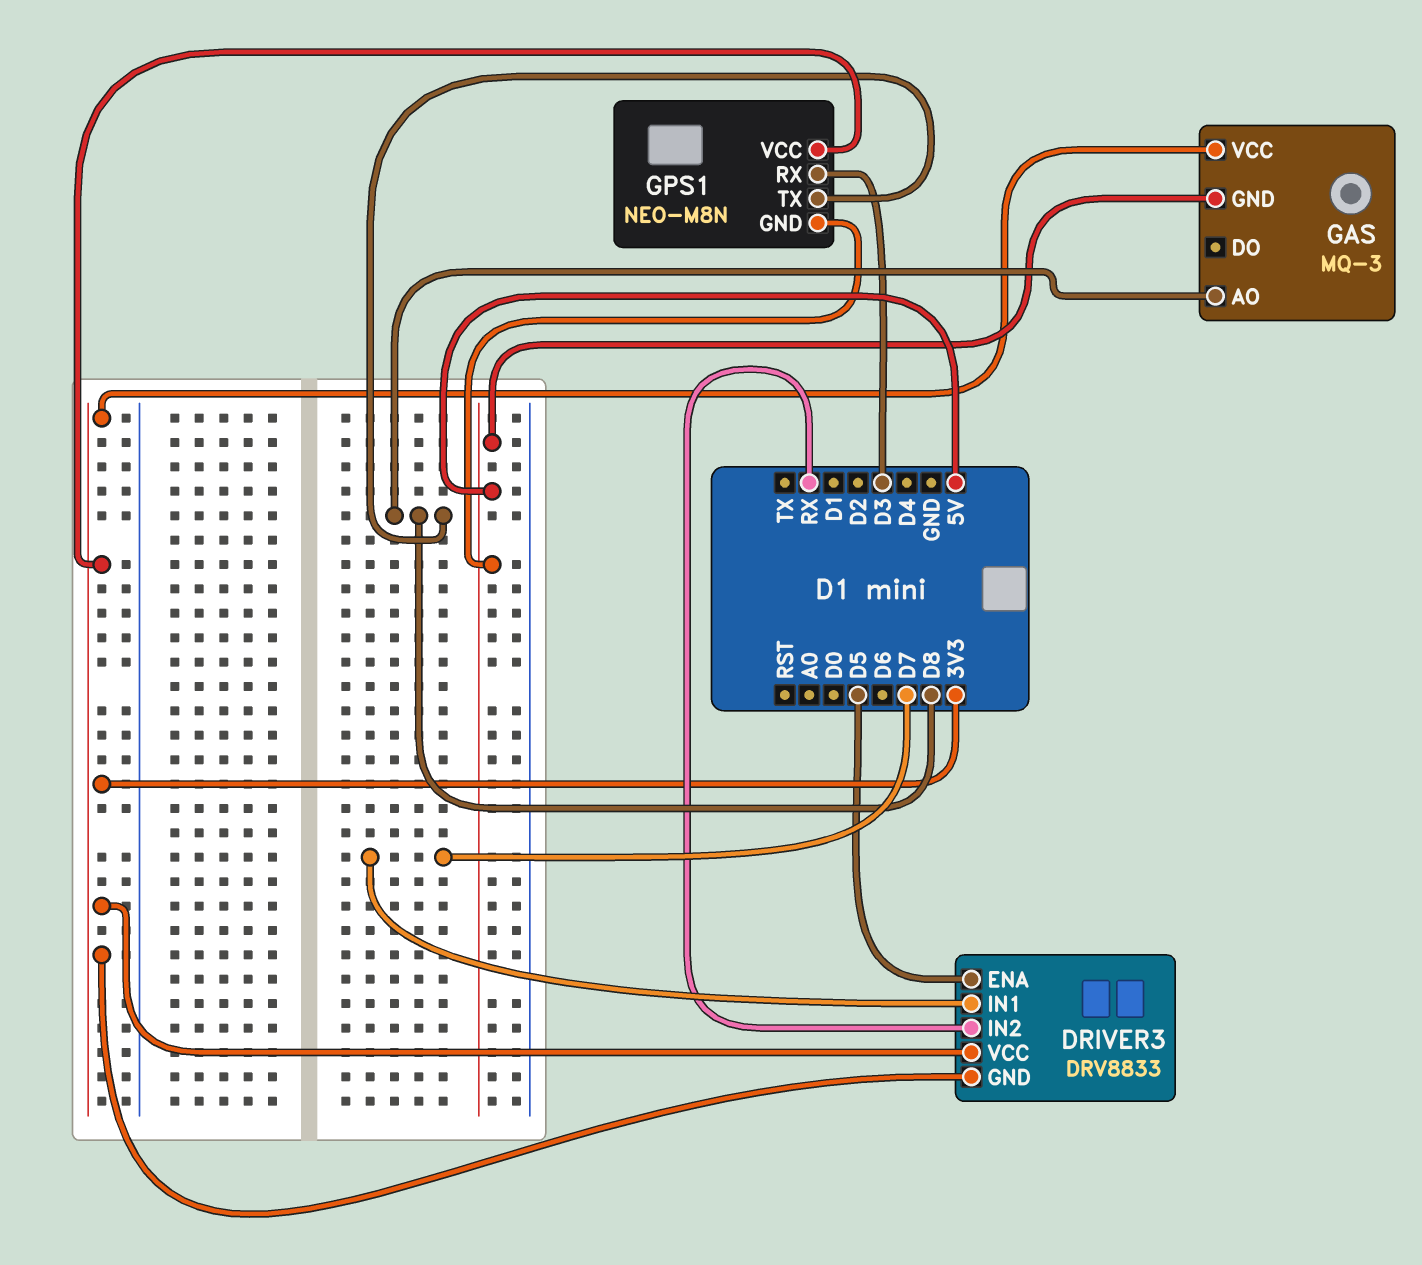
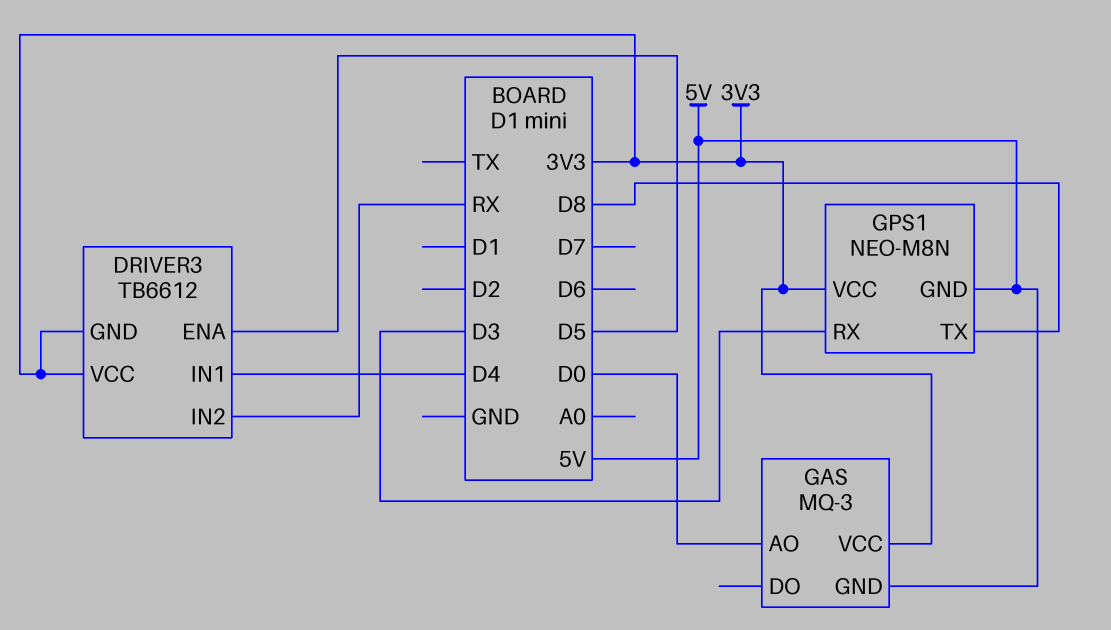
DRIVER3: DRV8833 -> TB6612
DRIVER3 pin IN1: D7 -> D4
GAS pin AO: D8 -> D0

